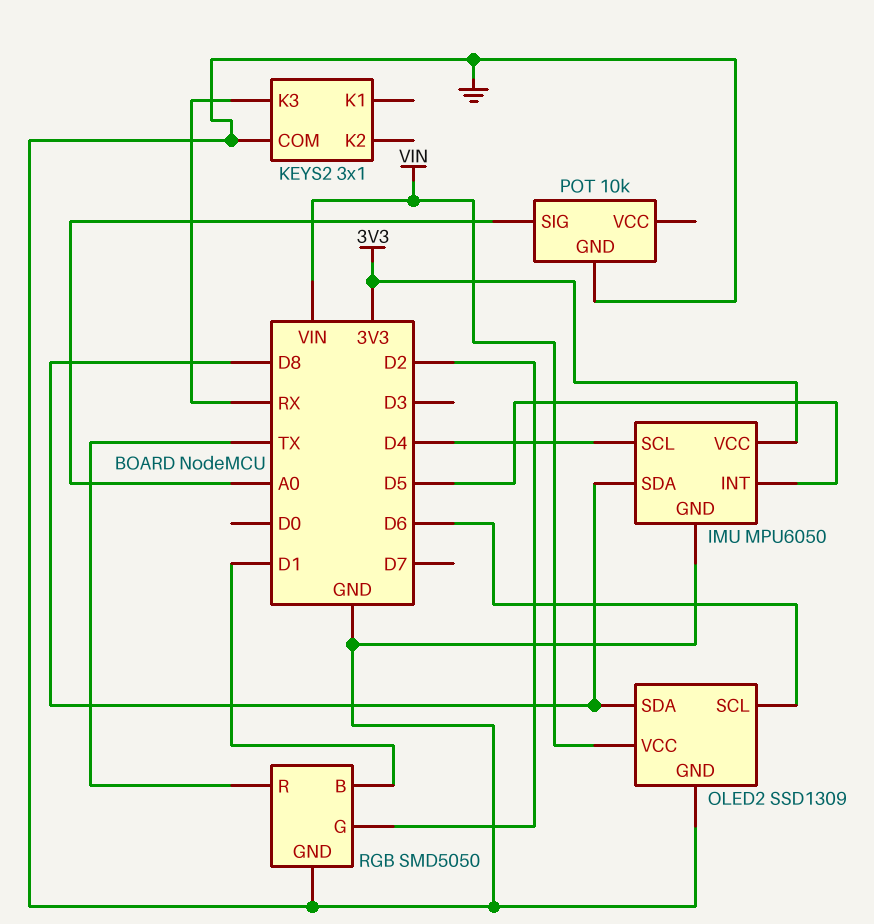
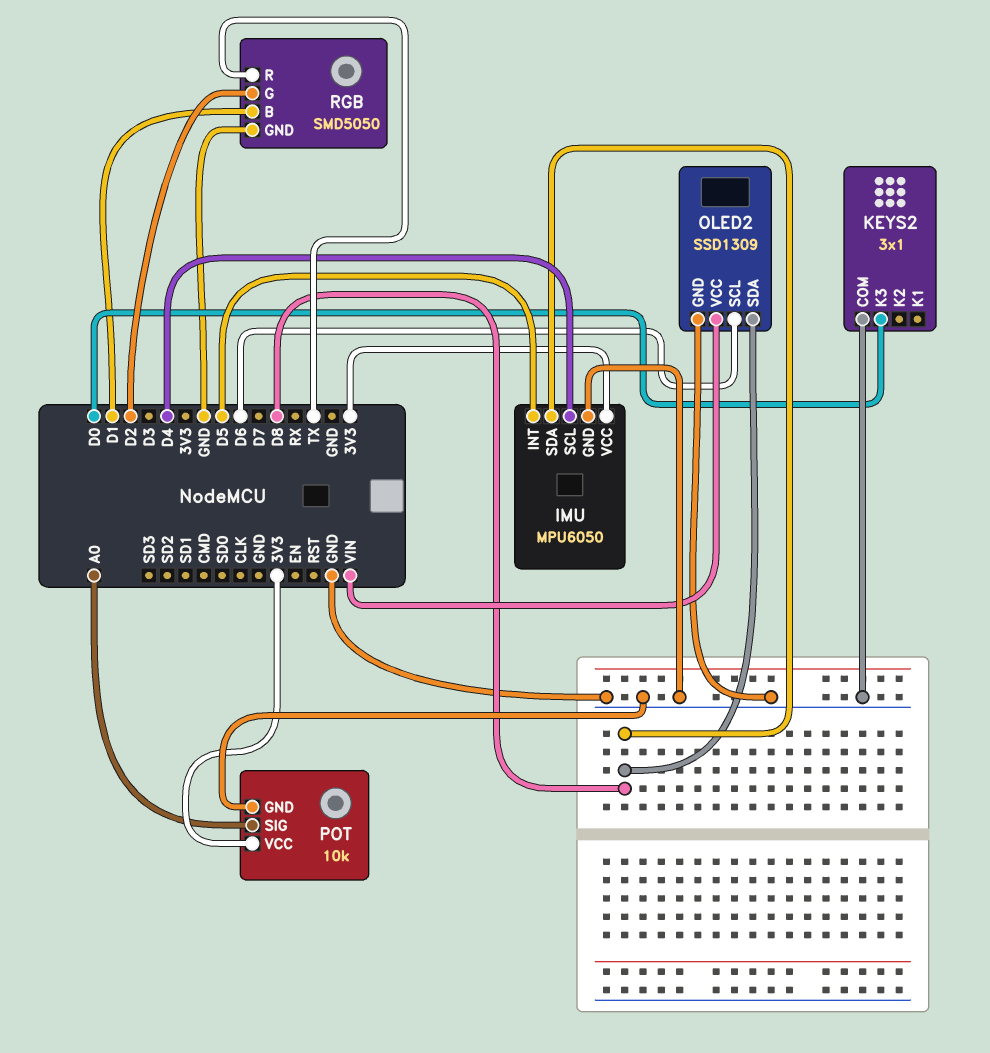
KEYS2 pin K3: RX -> D0
POT pin VCC: none -> 3V3

